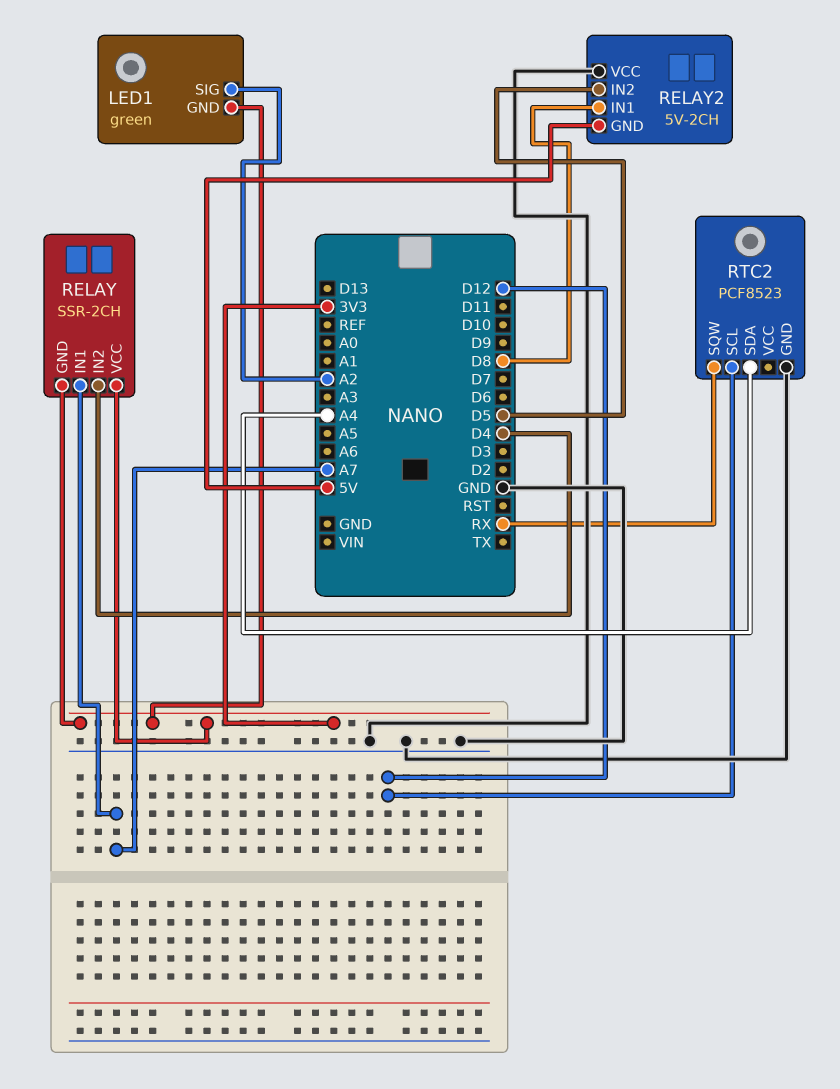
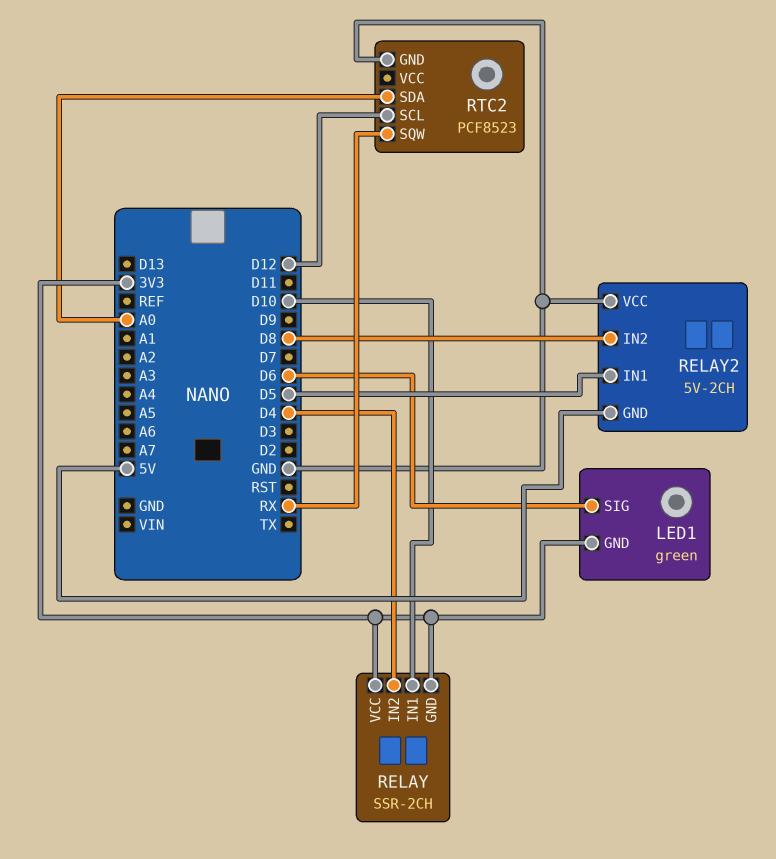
LED1 pin SIG: A2 -> D6
RELAY pin IN1: A7 -> D10
RELAY2 pin IN1: D8 -> D5
RELAY2 pin IN2: D5 -> D8
RTC2 pin SDA: A4 -> A0

